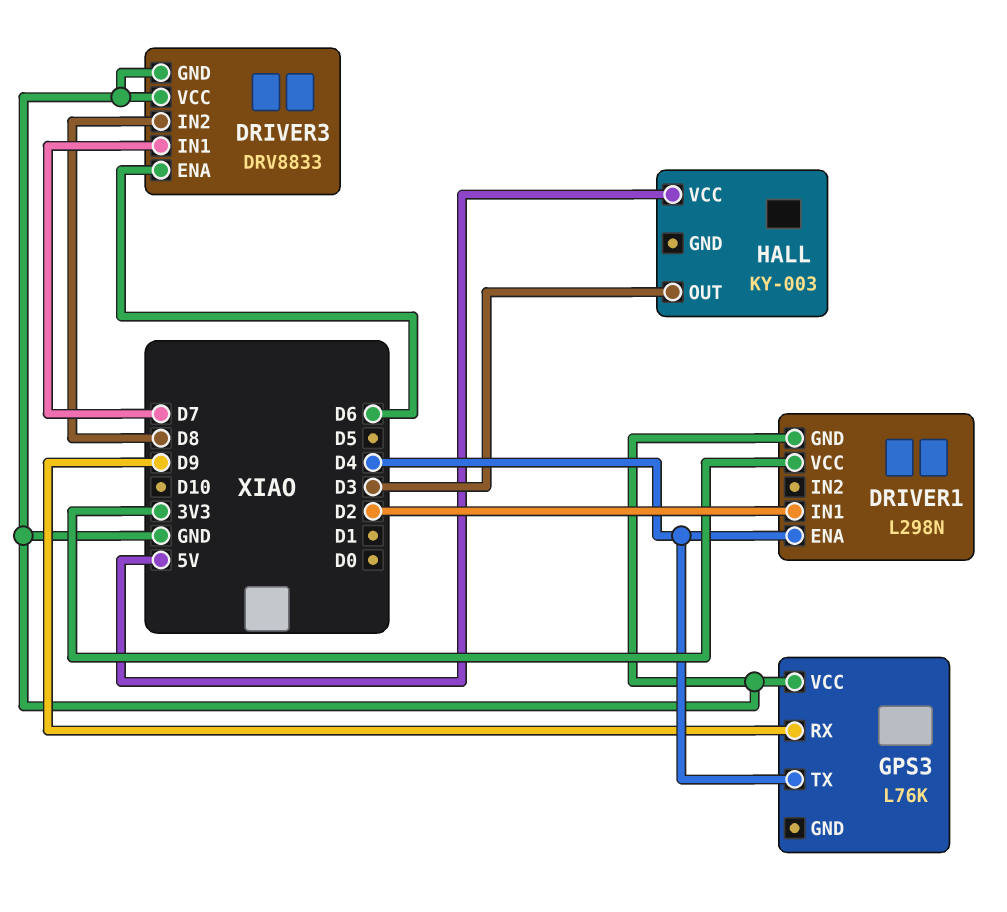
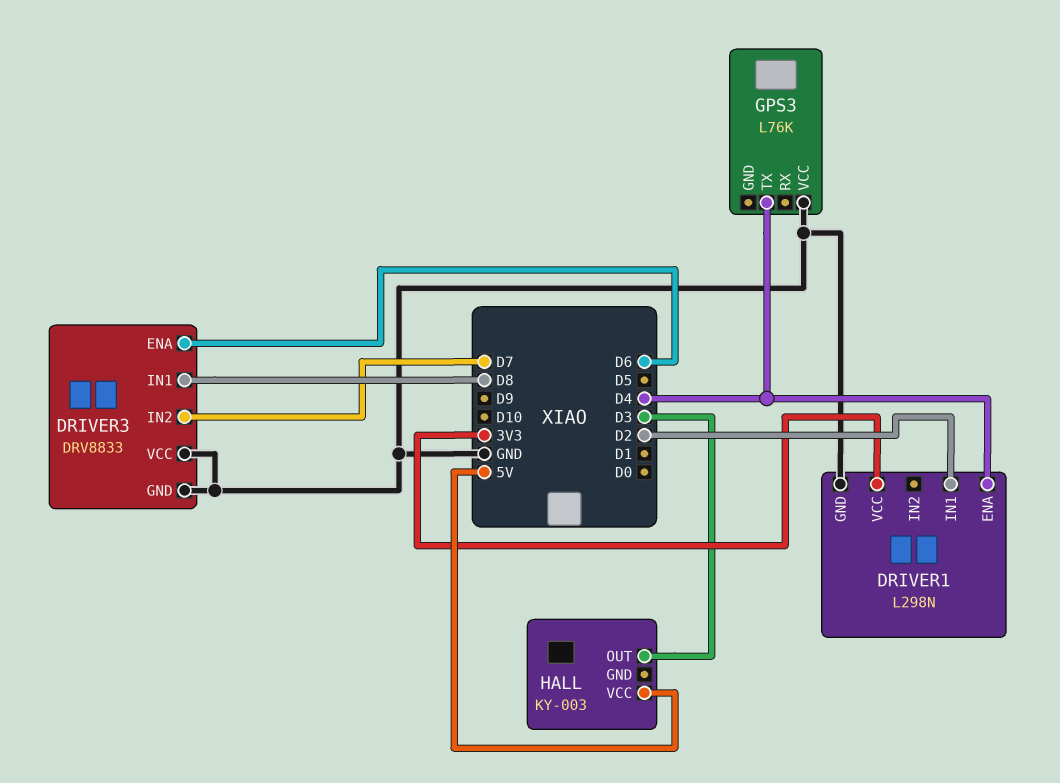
DRIVER3 pin IN1: D7 -> D8
DRIVER3 pin IN2: D8 -> D7
GPS3 pin RX: D9 -> none

